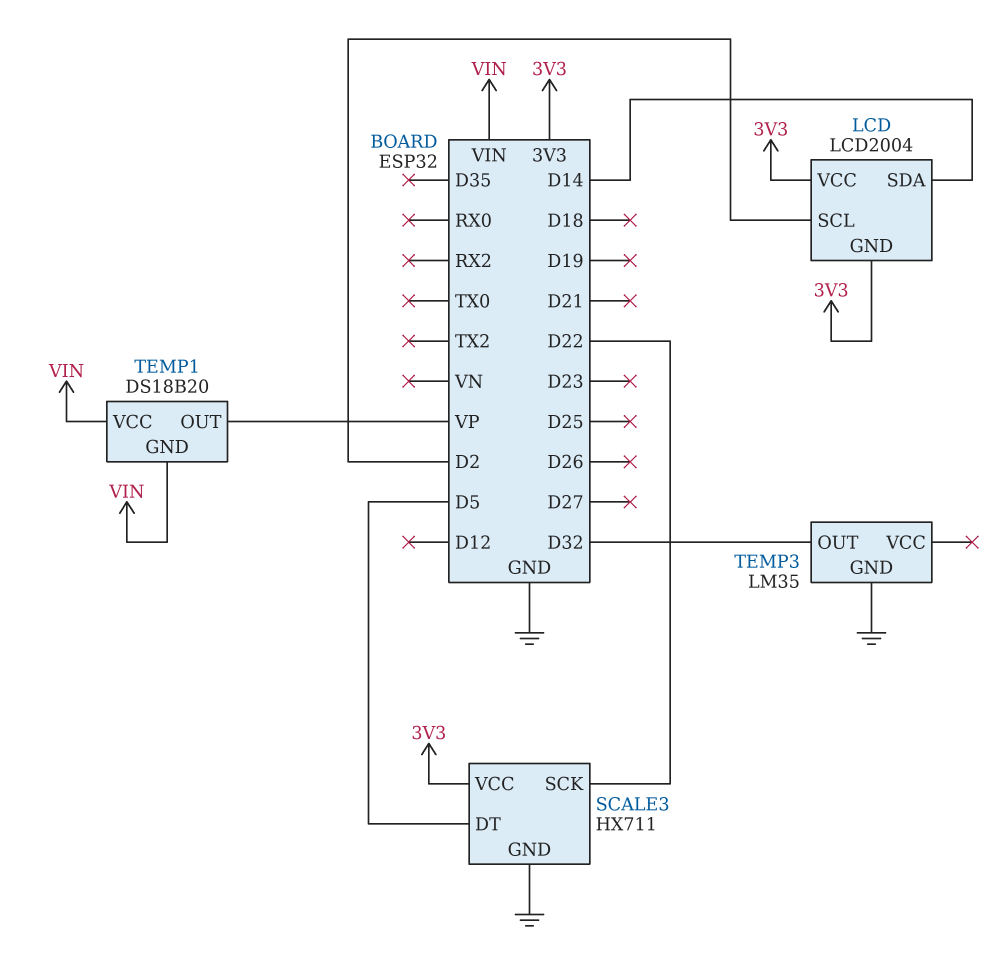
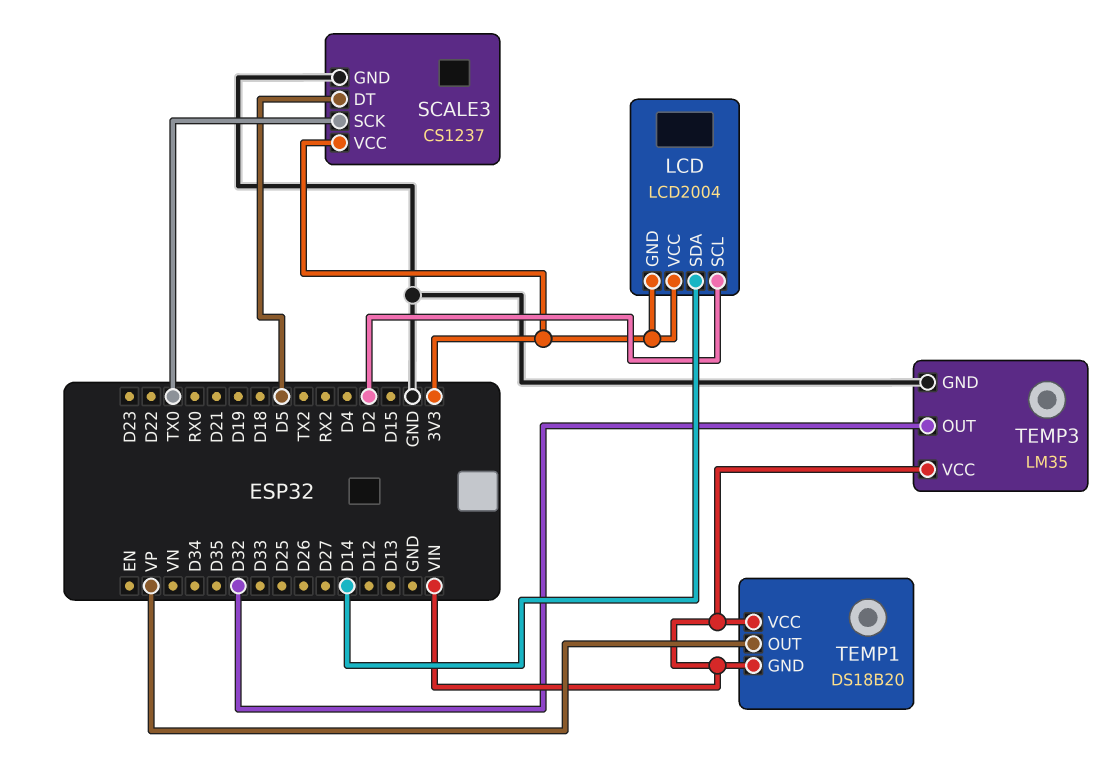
SCALE3: HX711 -> CS1237
SCALE3 pin SCK: D22 -> TX0
TEMP3 pin VCC: none -> VIN

